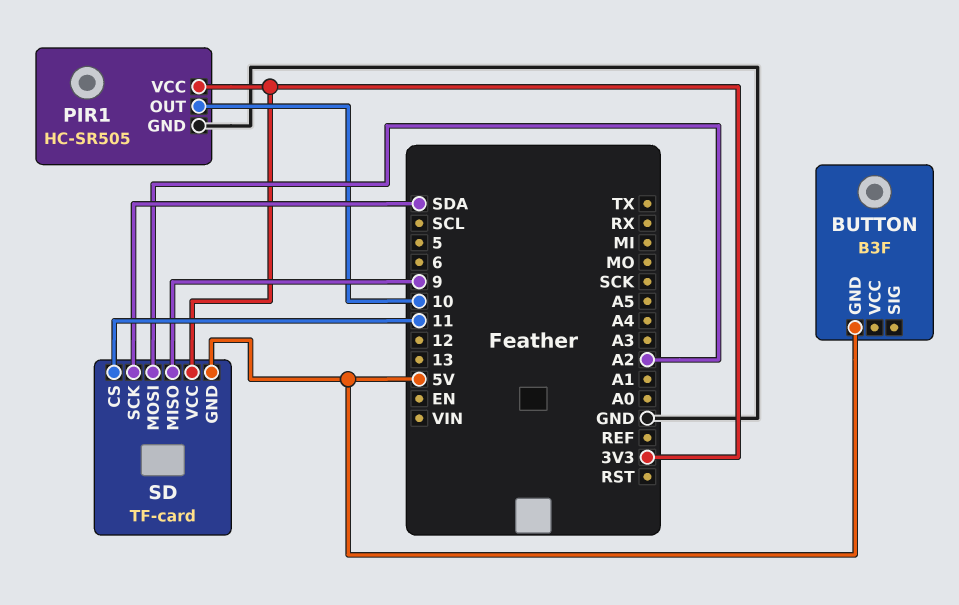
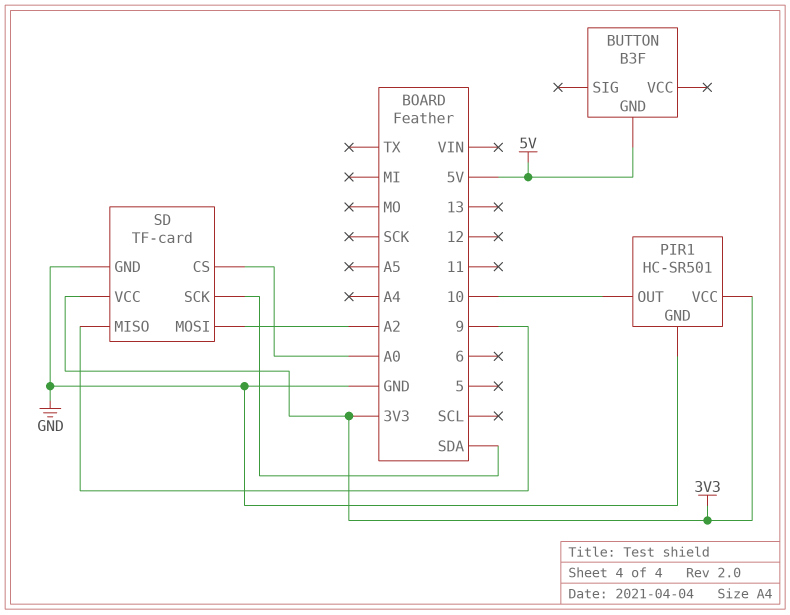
PIR1: HC-SR505 -> HC-SR501
SD pin CS: 11 -> A0
SD pin GND: 5V -> GND

